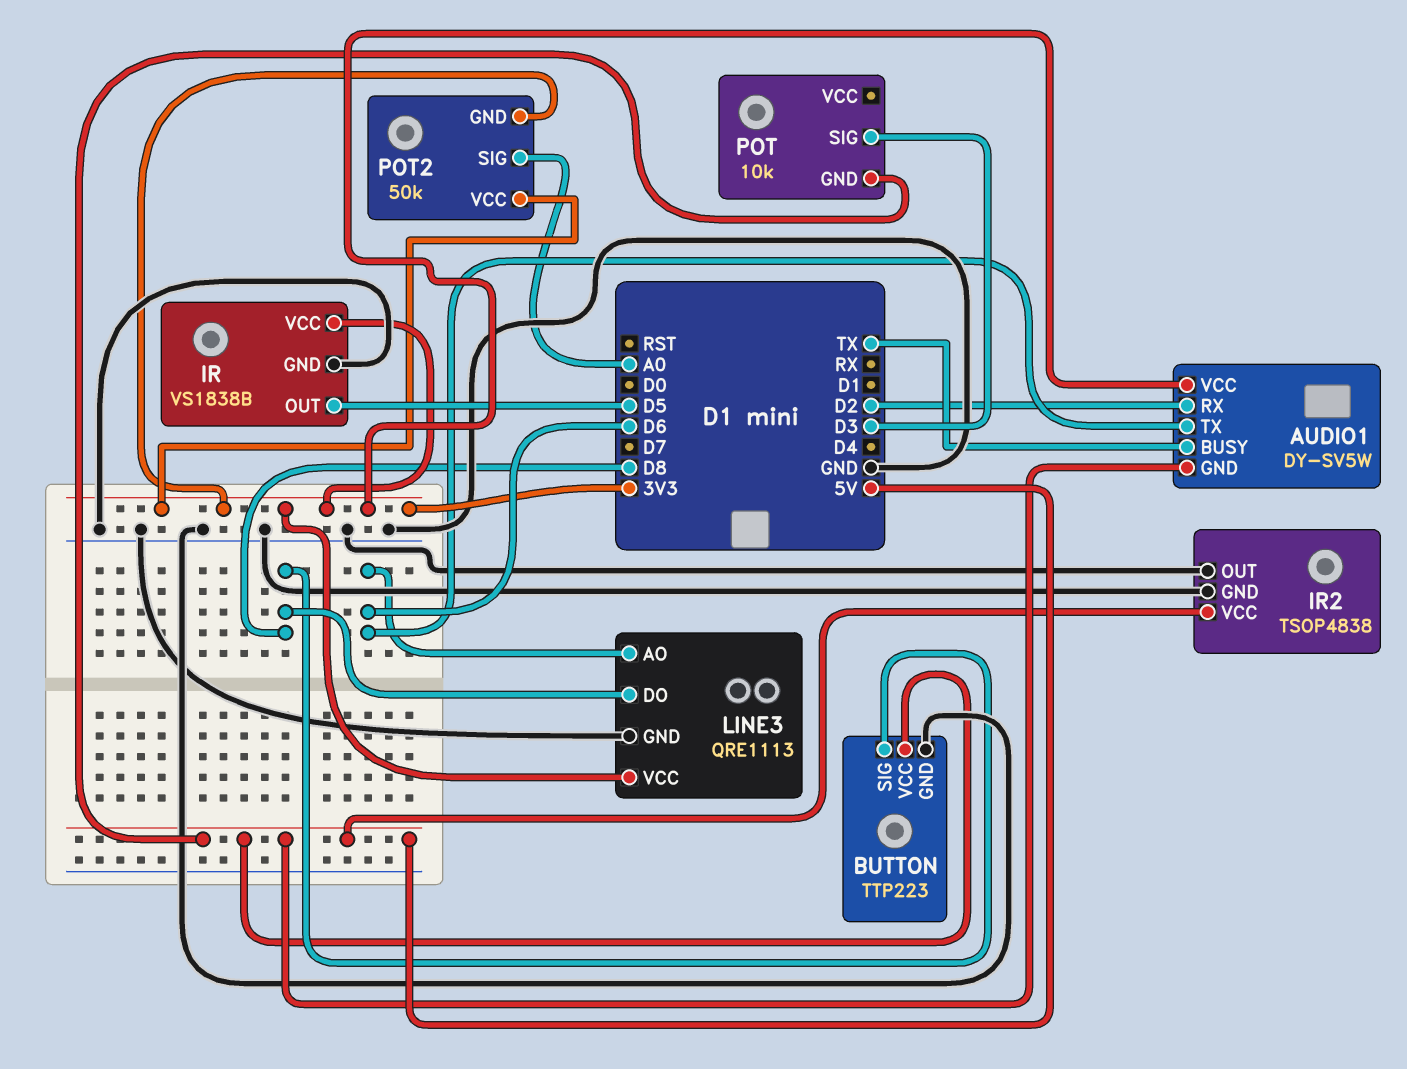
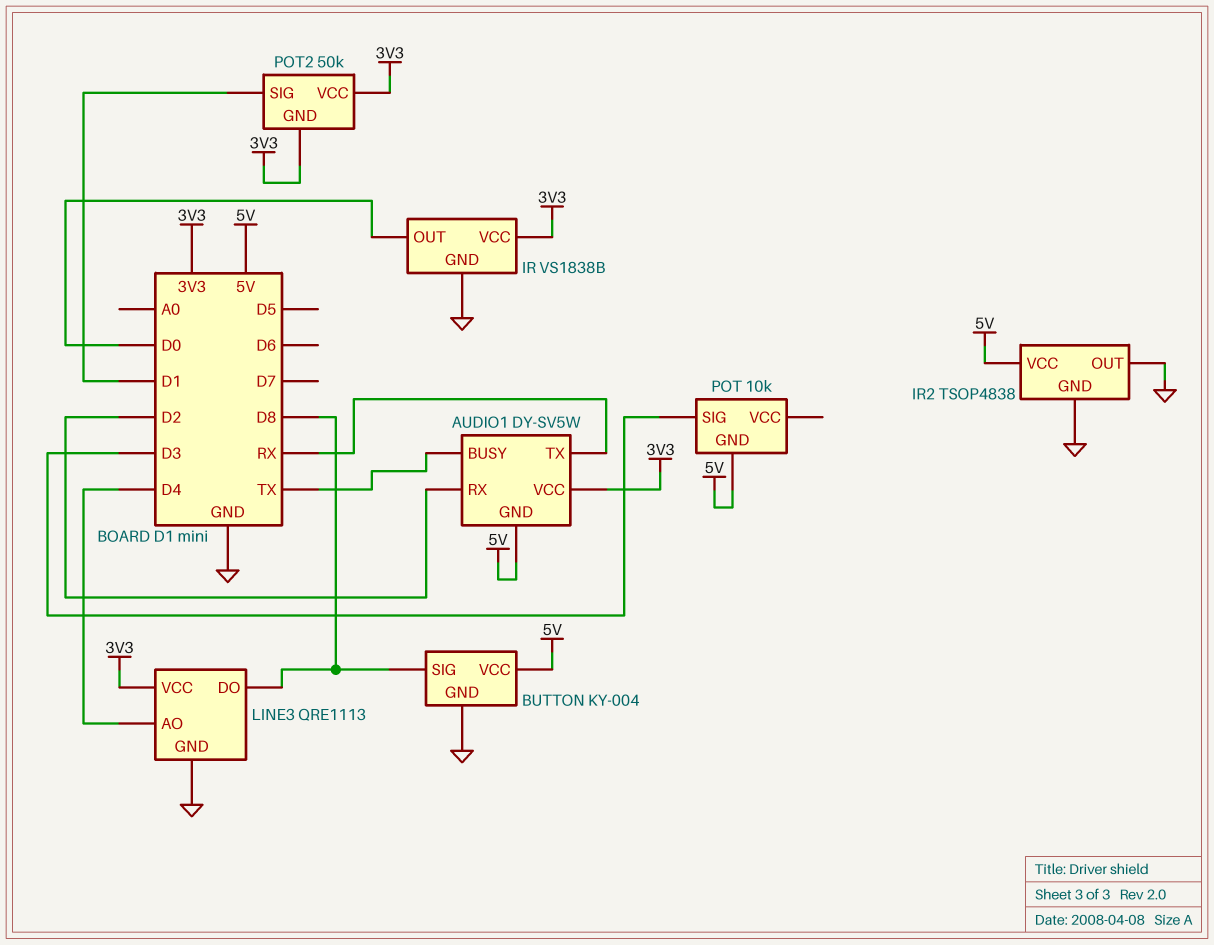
AUDIO1 pin TX: D6 -> RX
BUTTON: TTP223 -> KY-004
IR pin OUT: D5 -> D0
LINE3 pin AO: D6 -> D4
POT2 pin SIG: A0 -> D1

